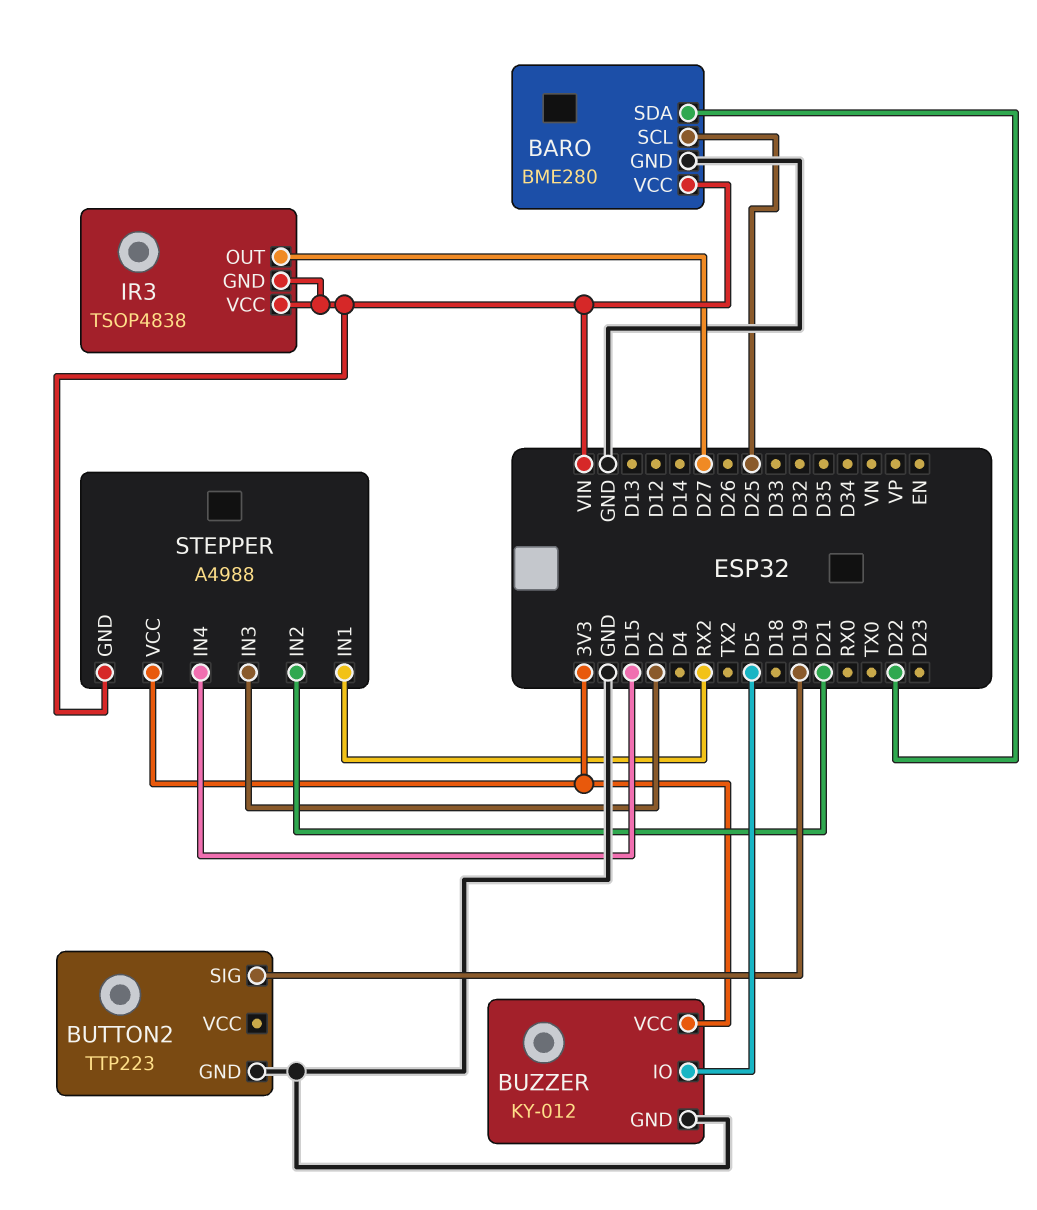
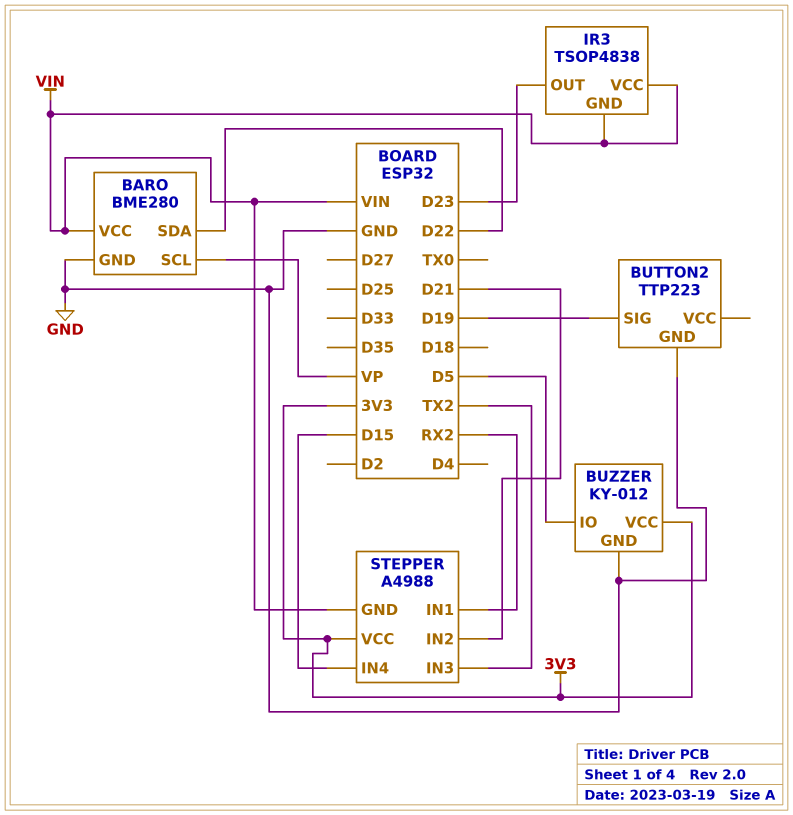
BARO pin SCL: D25 -> VP
IR3 pin OUT: D27 -> D23
STEPPER pin IN3: D2 -> TX2

